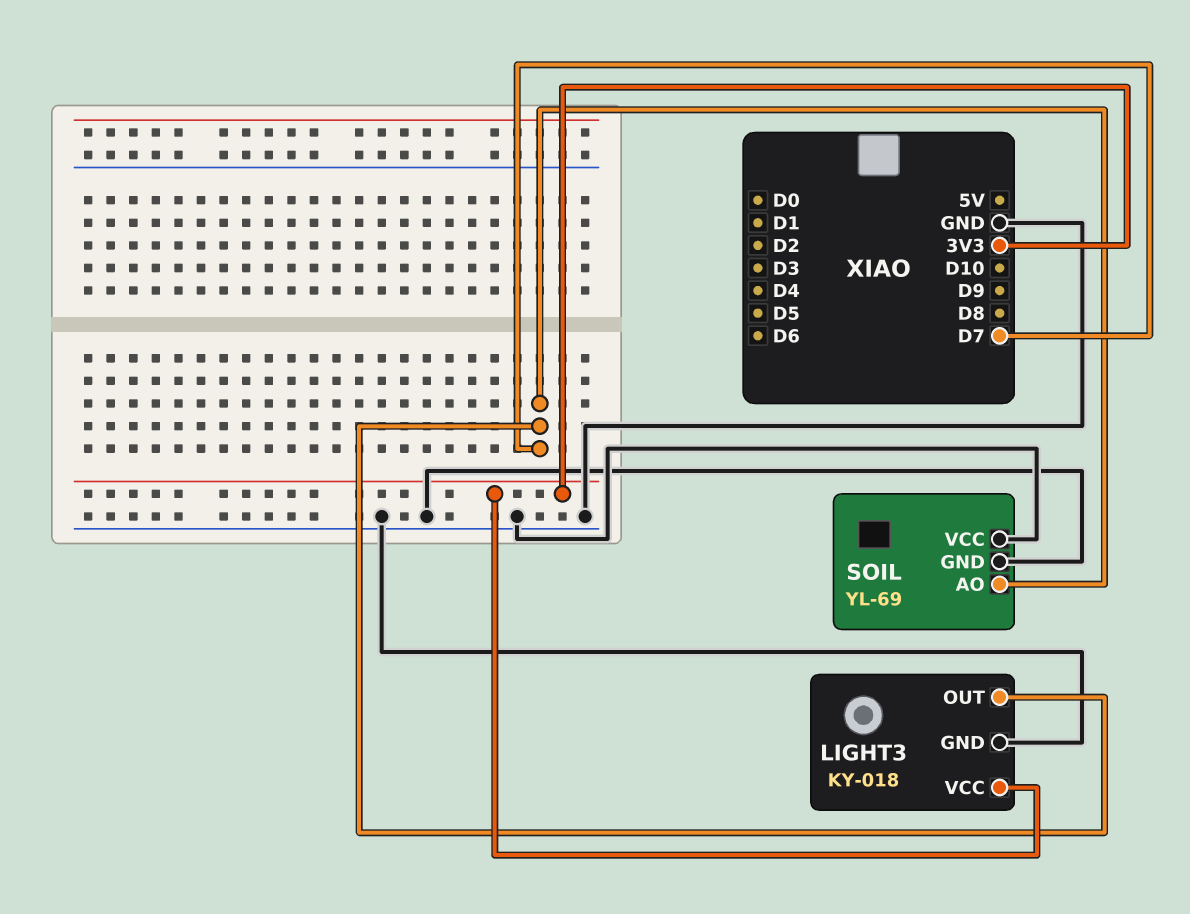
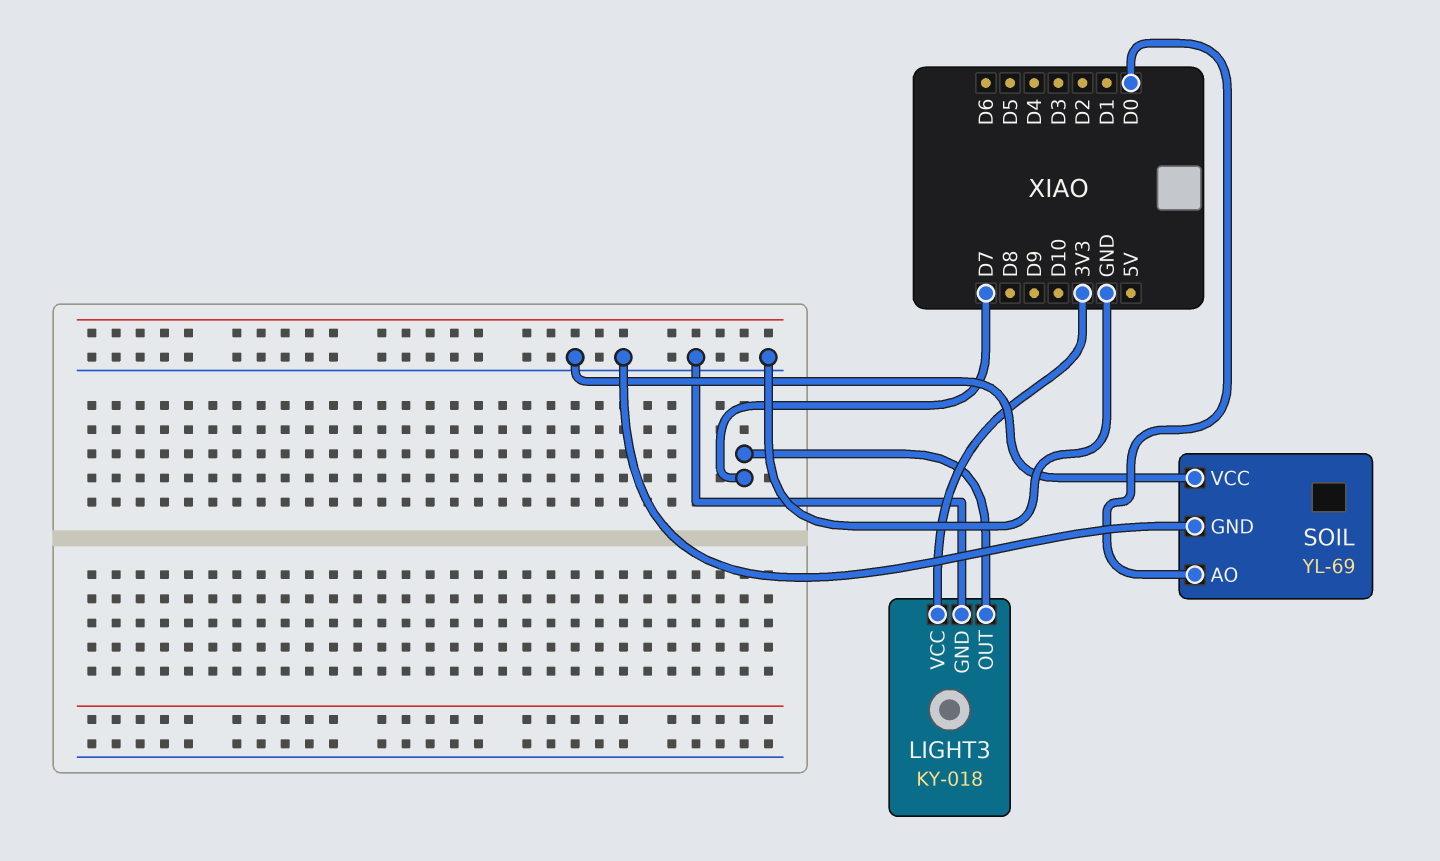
SOIL pin AO: D7 -> D0

